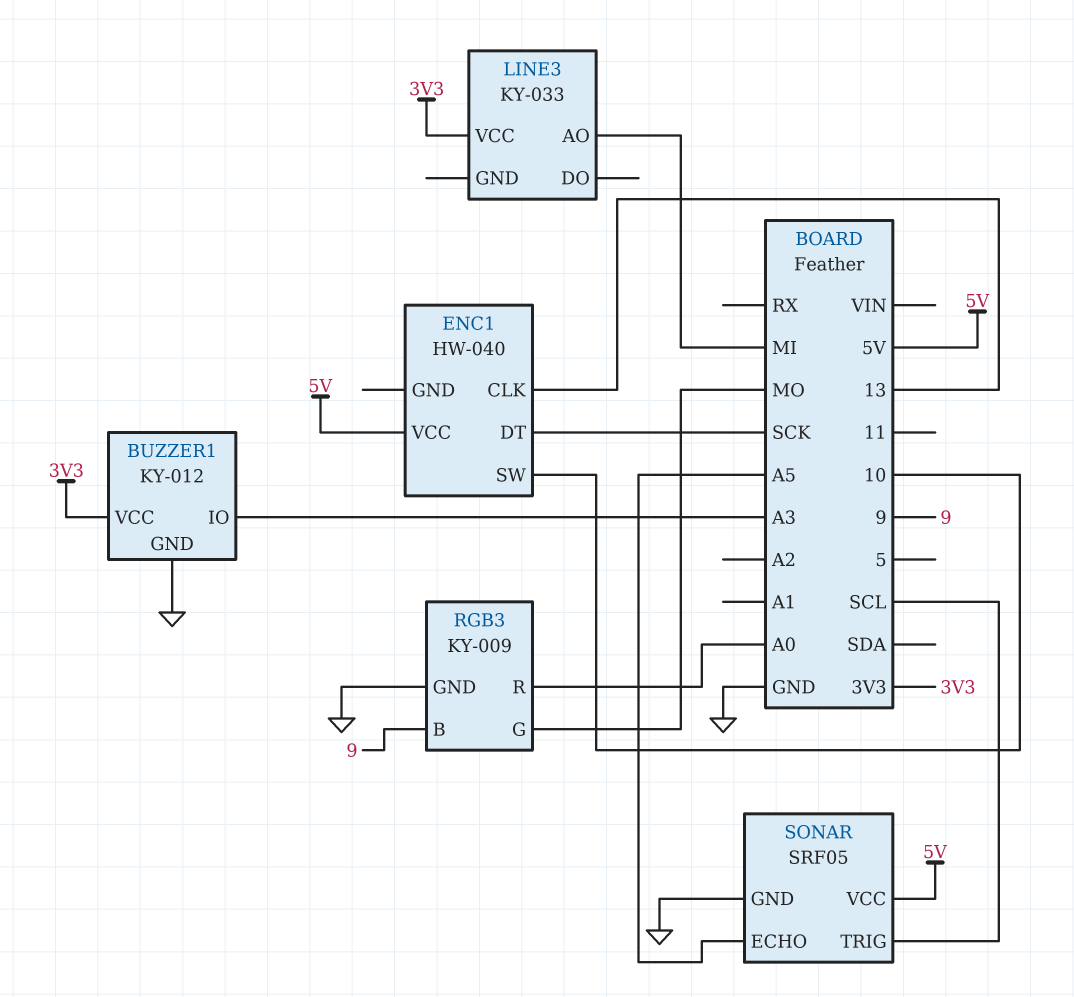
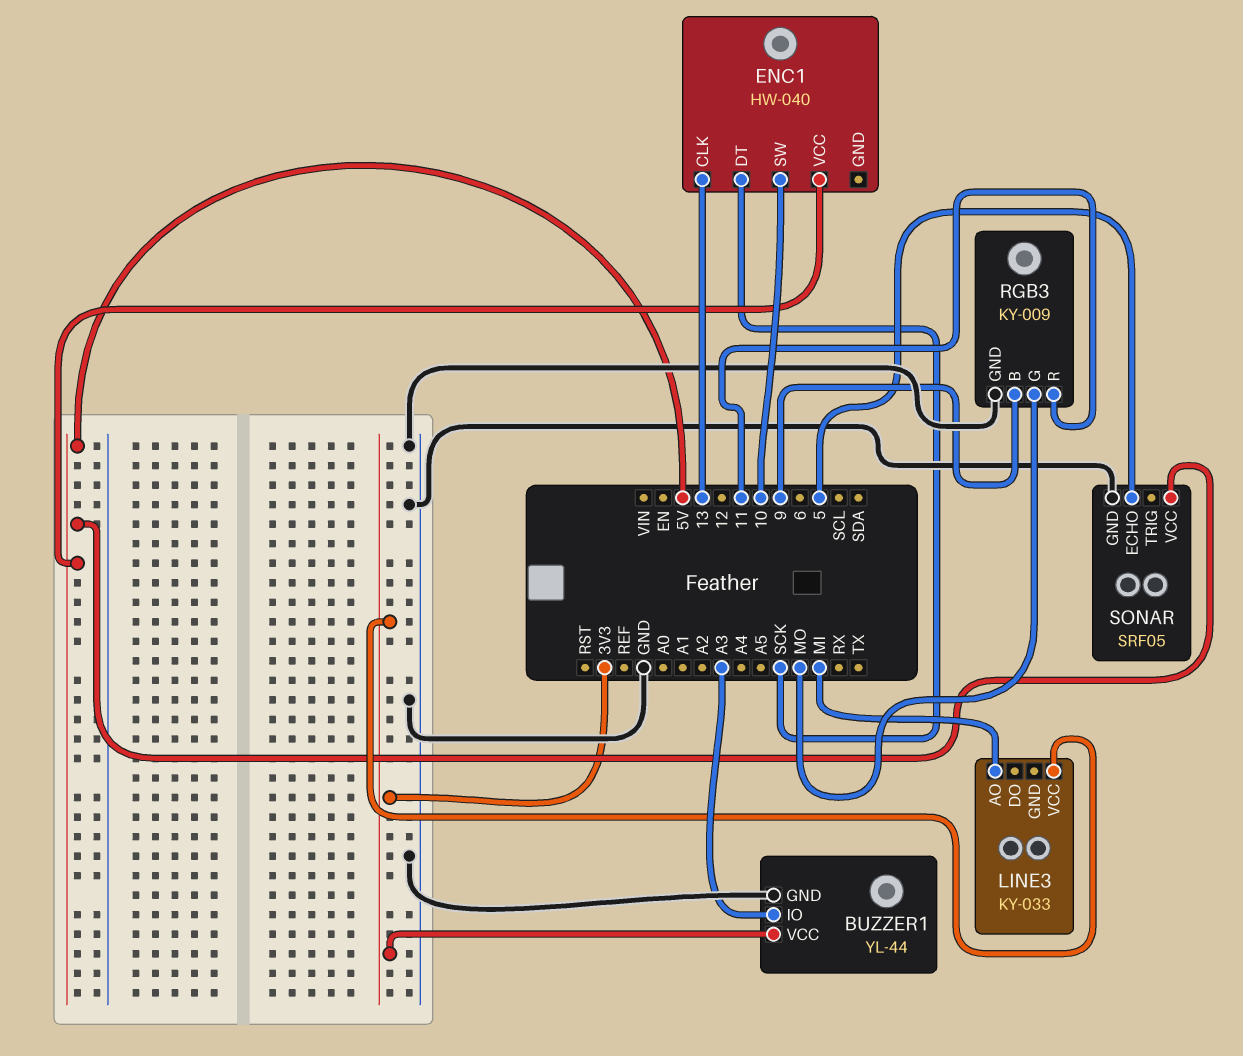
BUZZER1: KY-012 -> YL-44
RGB3 pin R: A0 -> 11
SONAR pin ECHO: A5 -> 5
SONAR pin TRIG: SCL -> none

